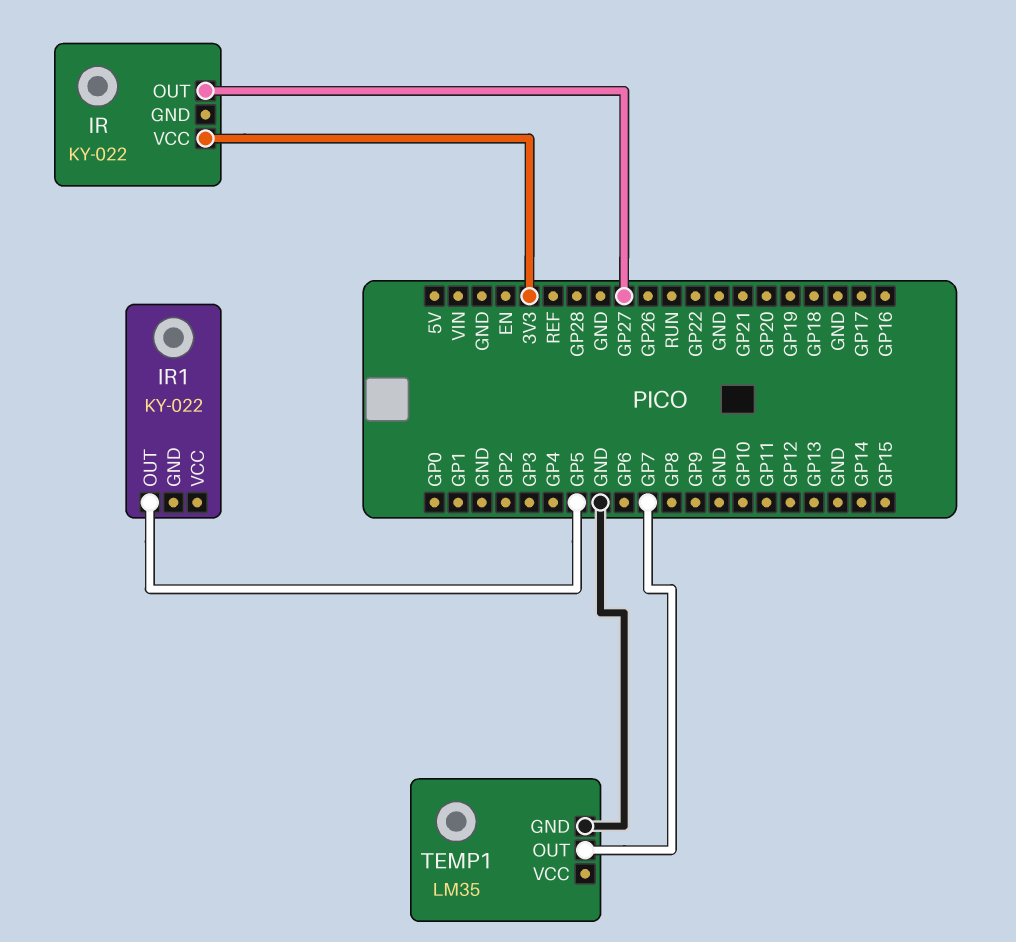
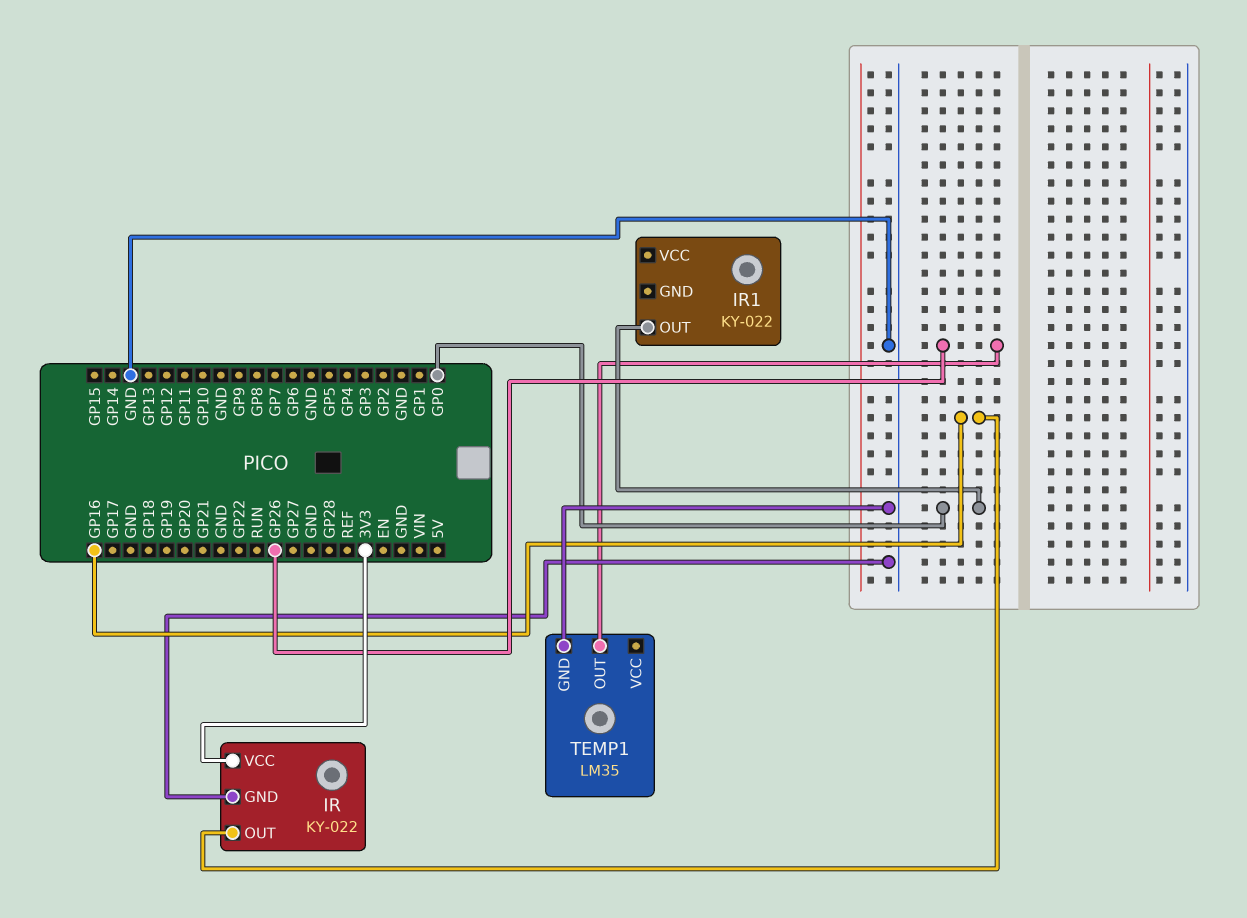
IR pin GND: none -> GND
IR pin OUT: GP27 -> GP16
IR1 pin OUT: GP5 -> GP0
TEMP1 pin OUT: GP7 -> GP26

